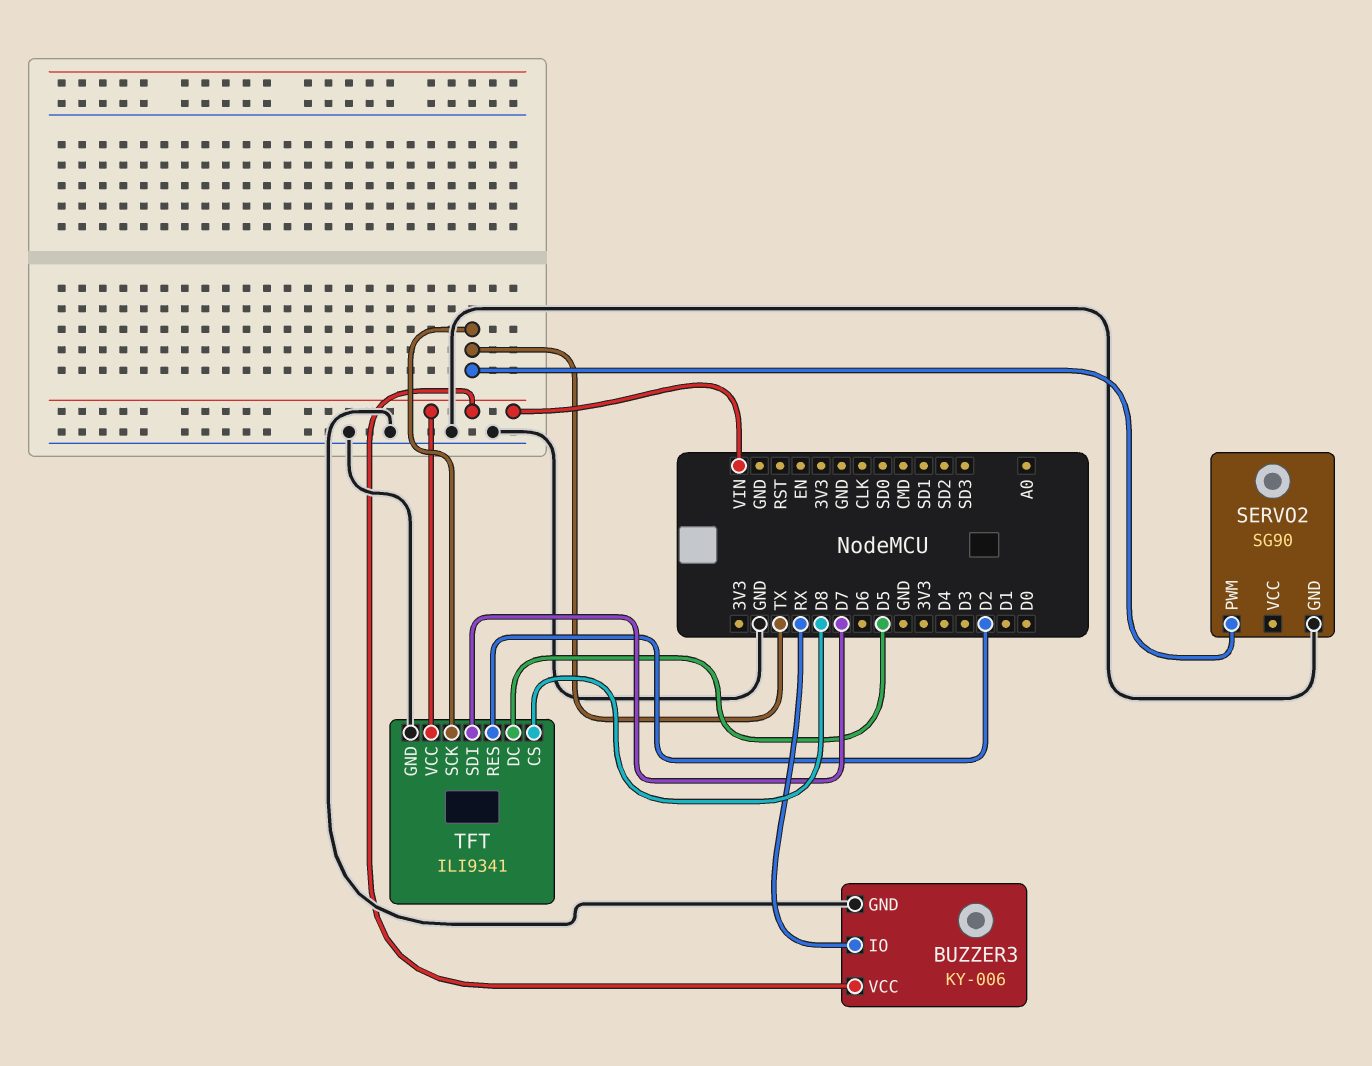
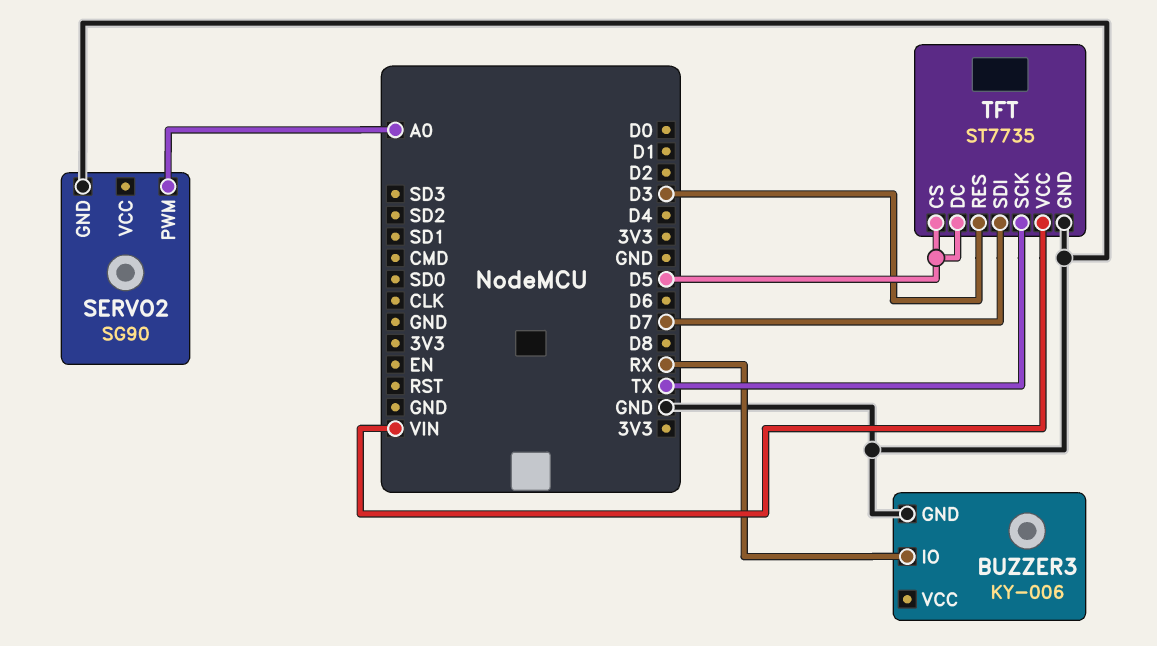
BUZZER3 pin VCC: VIN -> none
SERVO2 pin PWM: TX -> A0
TFT: ILI9341 -> ST7735
TFT pin CS: D8 -> D5
TFT pin RES: D2 -> D3

